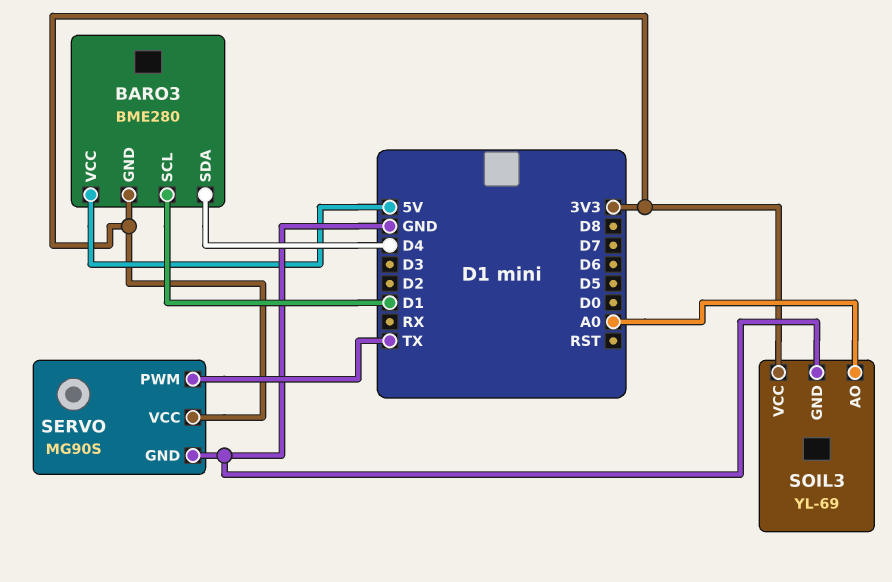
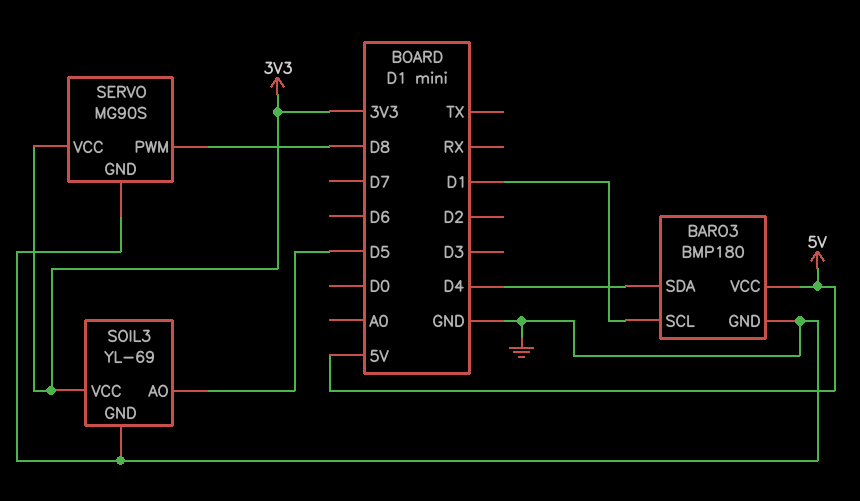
BARO3: BME280 -> BMP180
BARO3 pin GND: 3V3 -> GND
SERVO pin PWM: TX -> D8
SOIL3 pin AO: A0 -> D5

